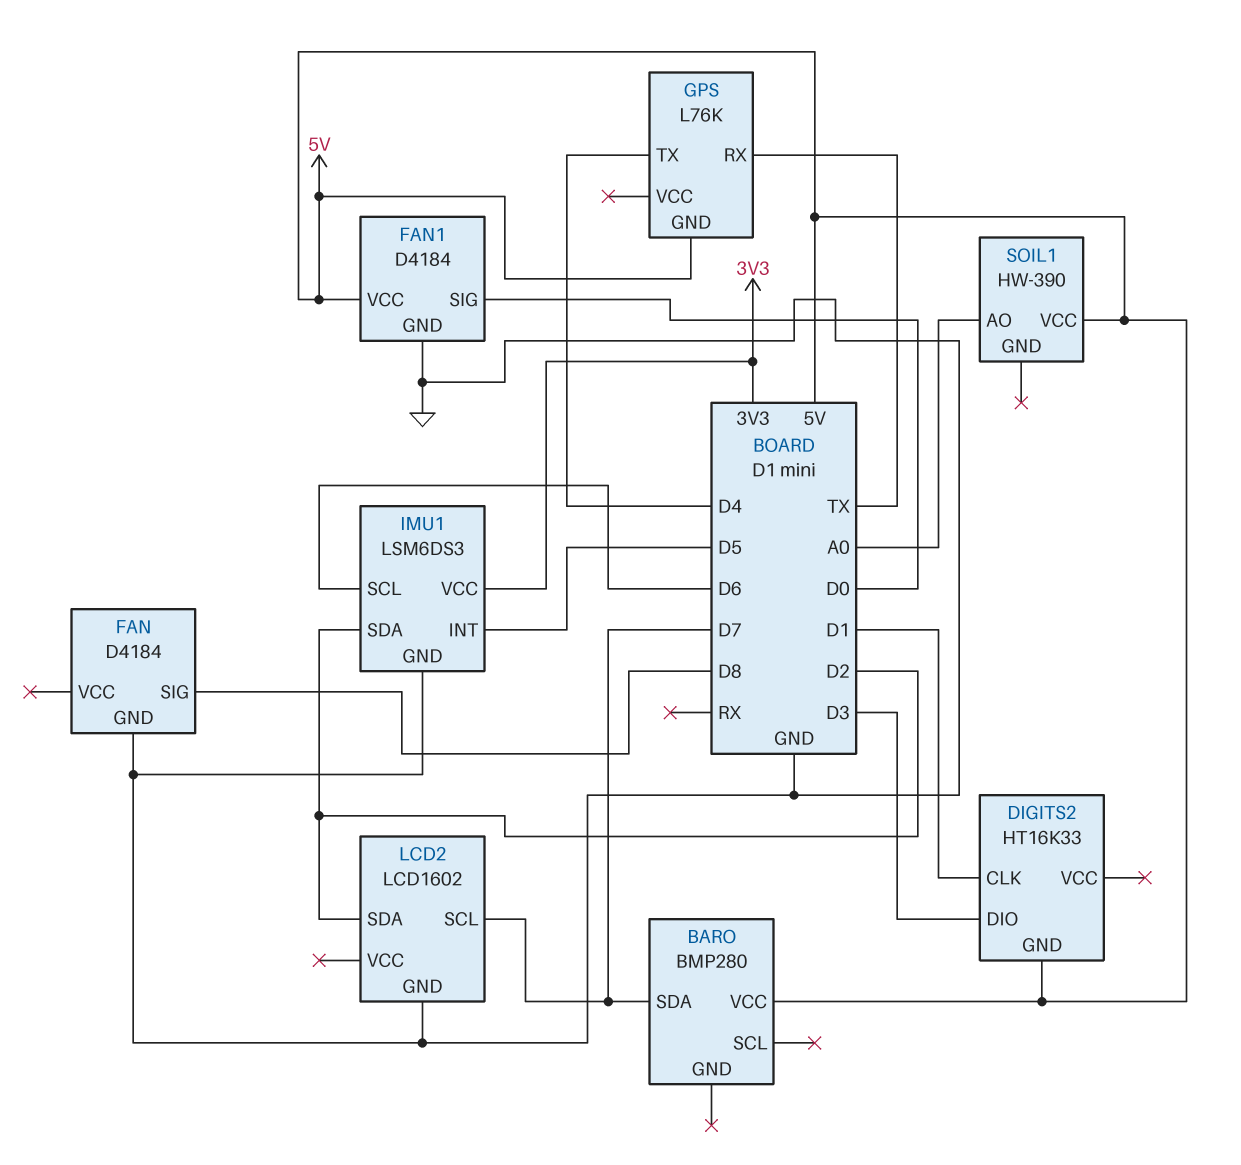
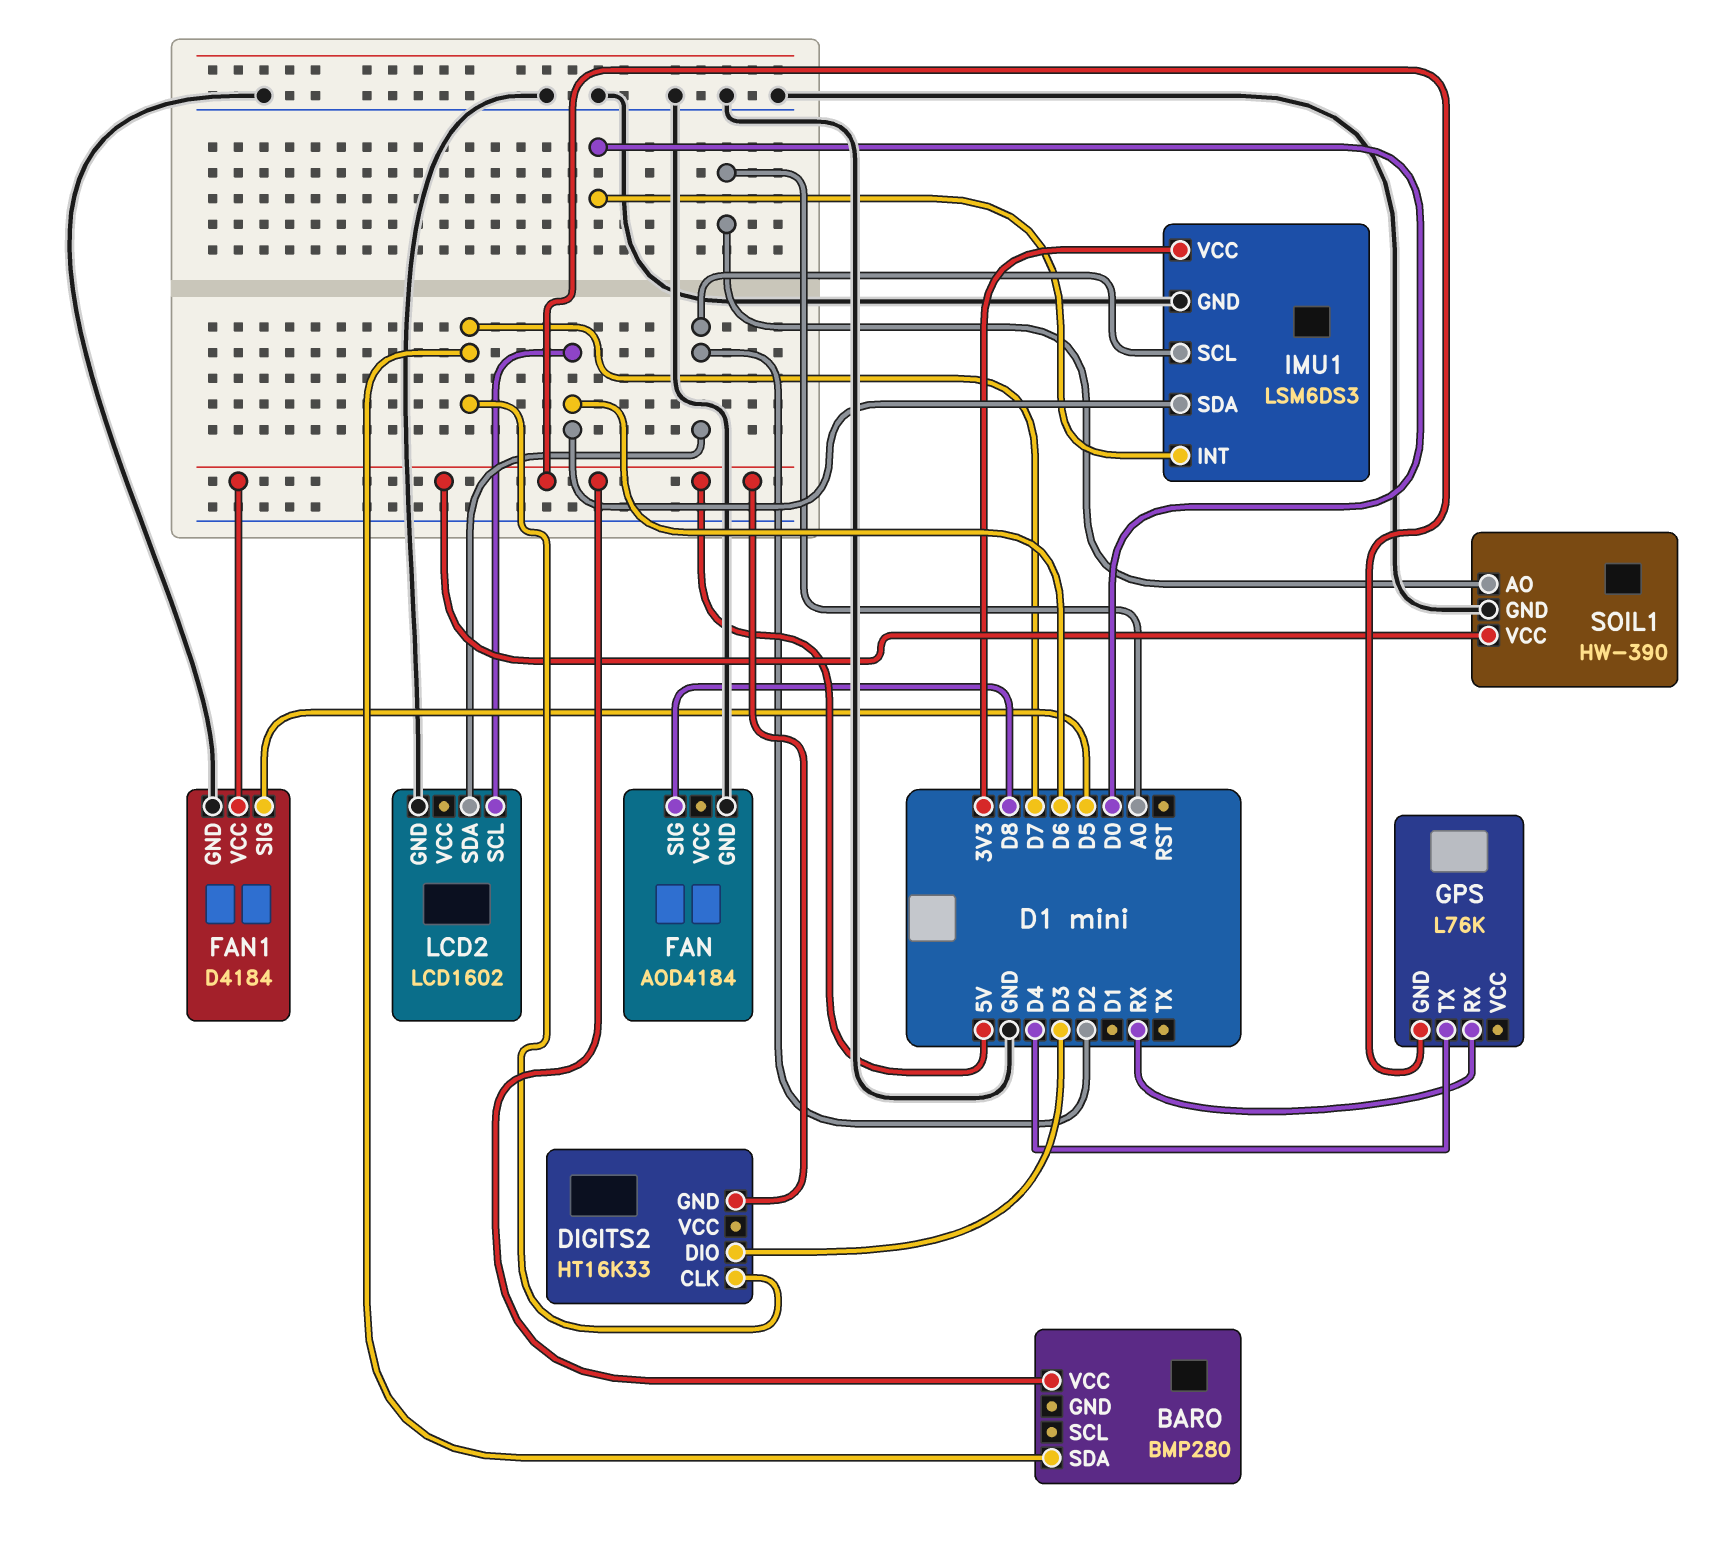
DIGITS2 pin CLK: D1 -> D7
FAN: D4184 -> AOD4184
FAN1 pin SIG: D0 -> D5
GPS pin RX: TX -> RX
IMU1 pin INT: D5 -> D0
IMU1 pin SCL: D6 -> D2
IMU1 pin SDA: D2 -> D6
LCD2 pin SCL: D7 -> D6
SOIL1 pin GND: none -> GND

